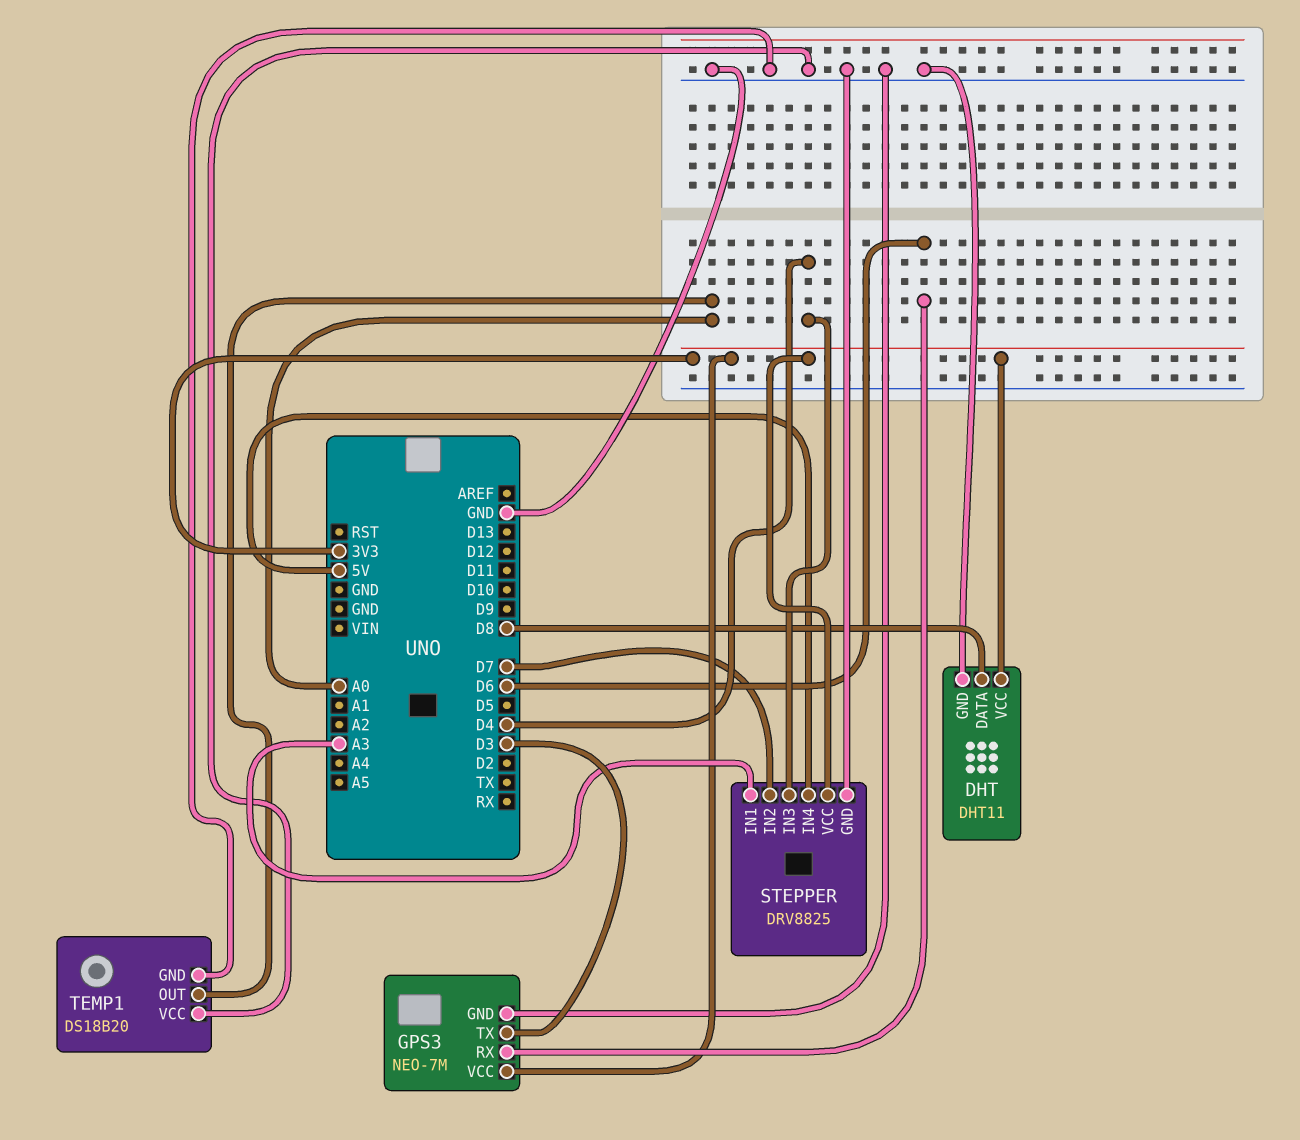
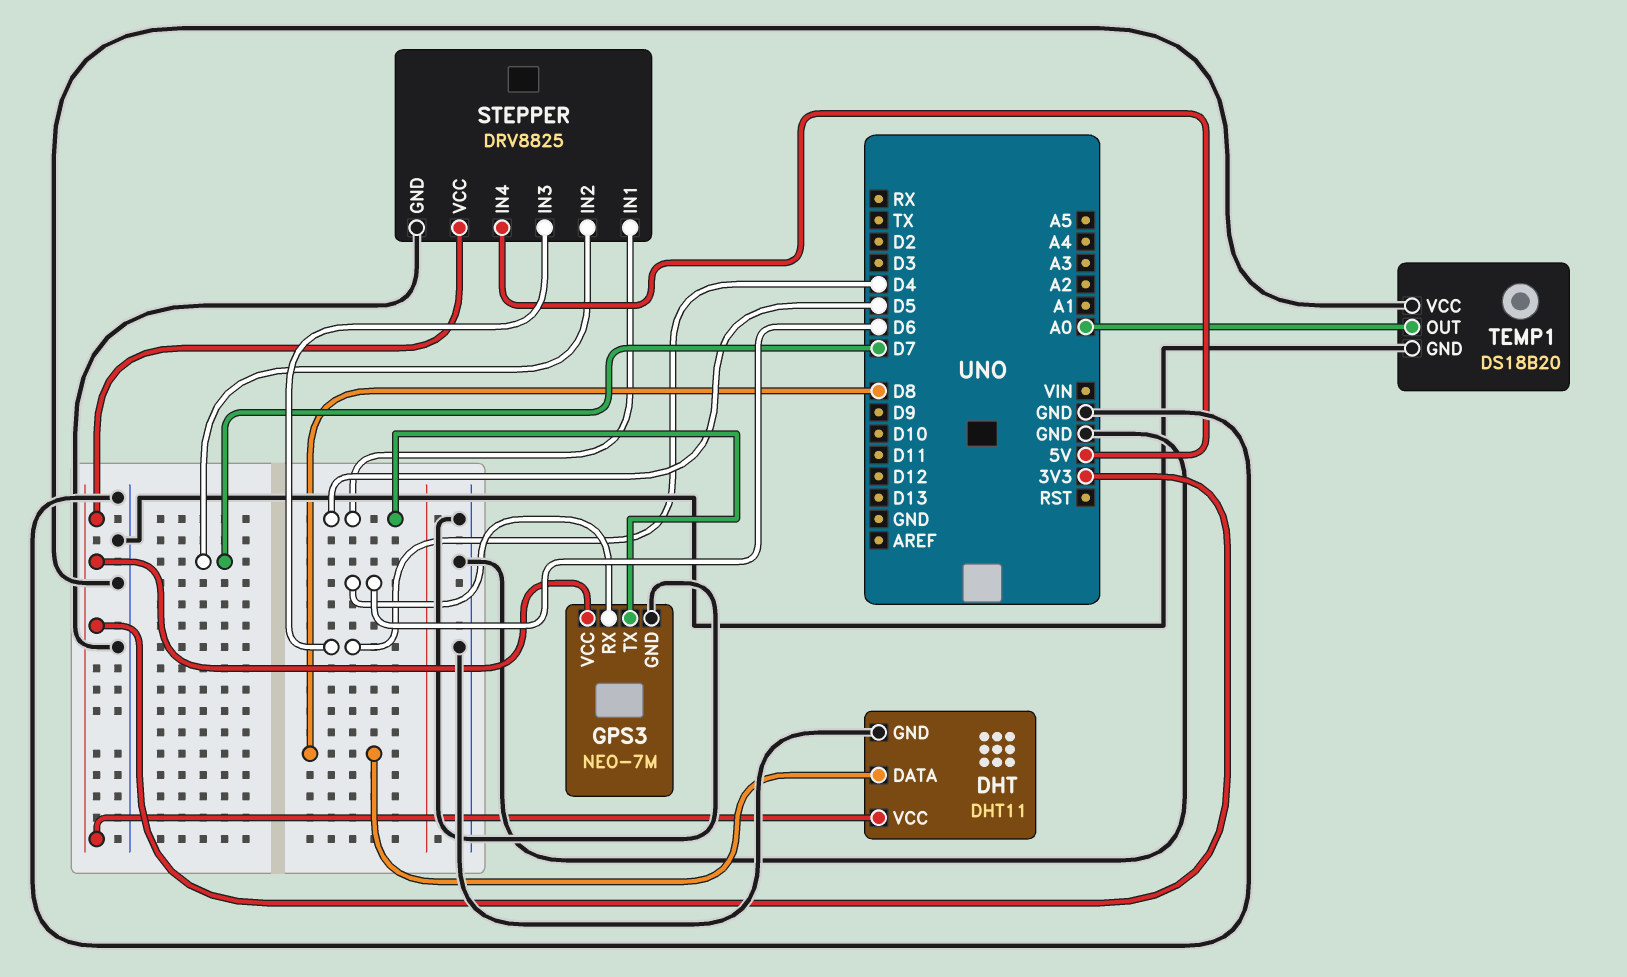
GPS3 pin TX: D3 -> D5
STEPPER pin IN1: A3 -> D5

